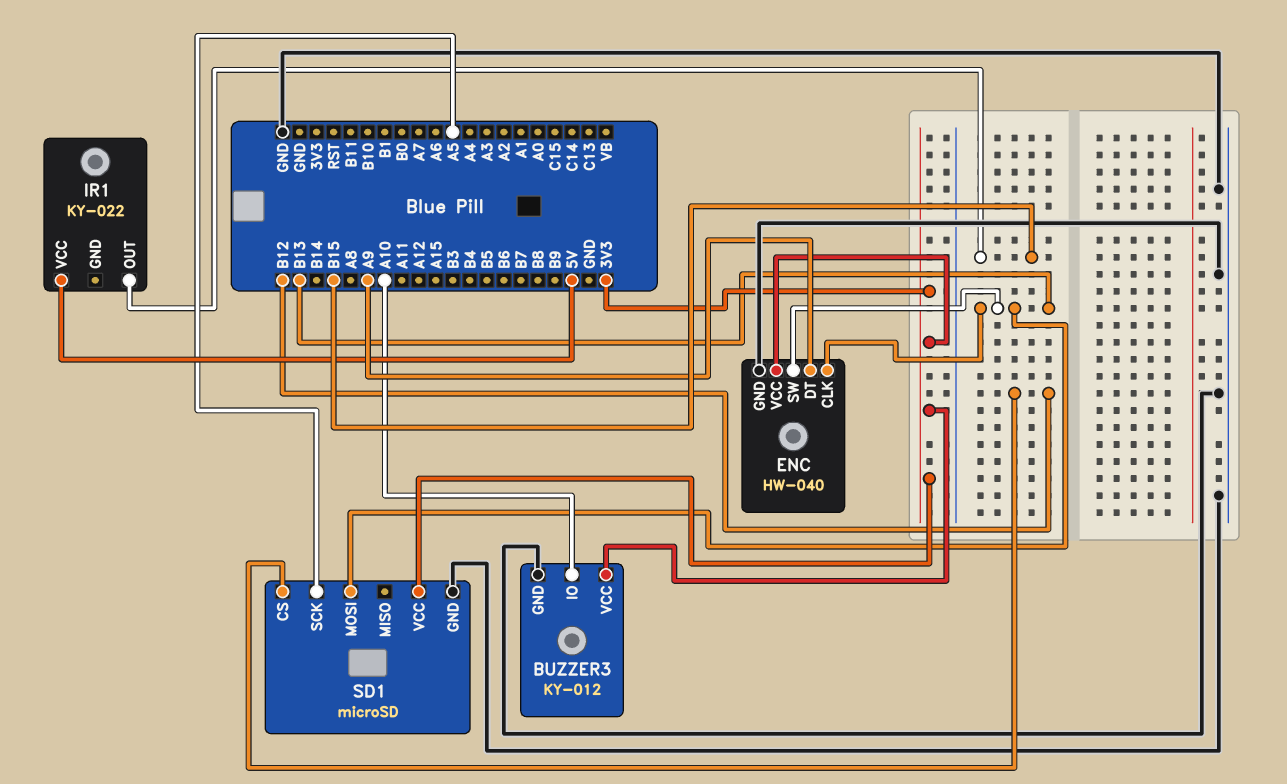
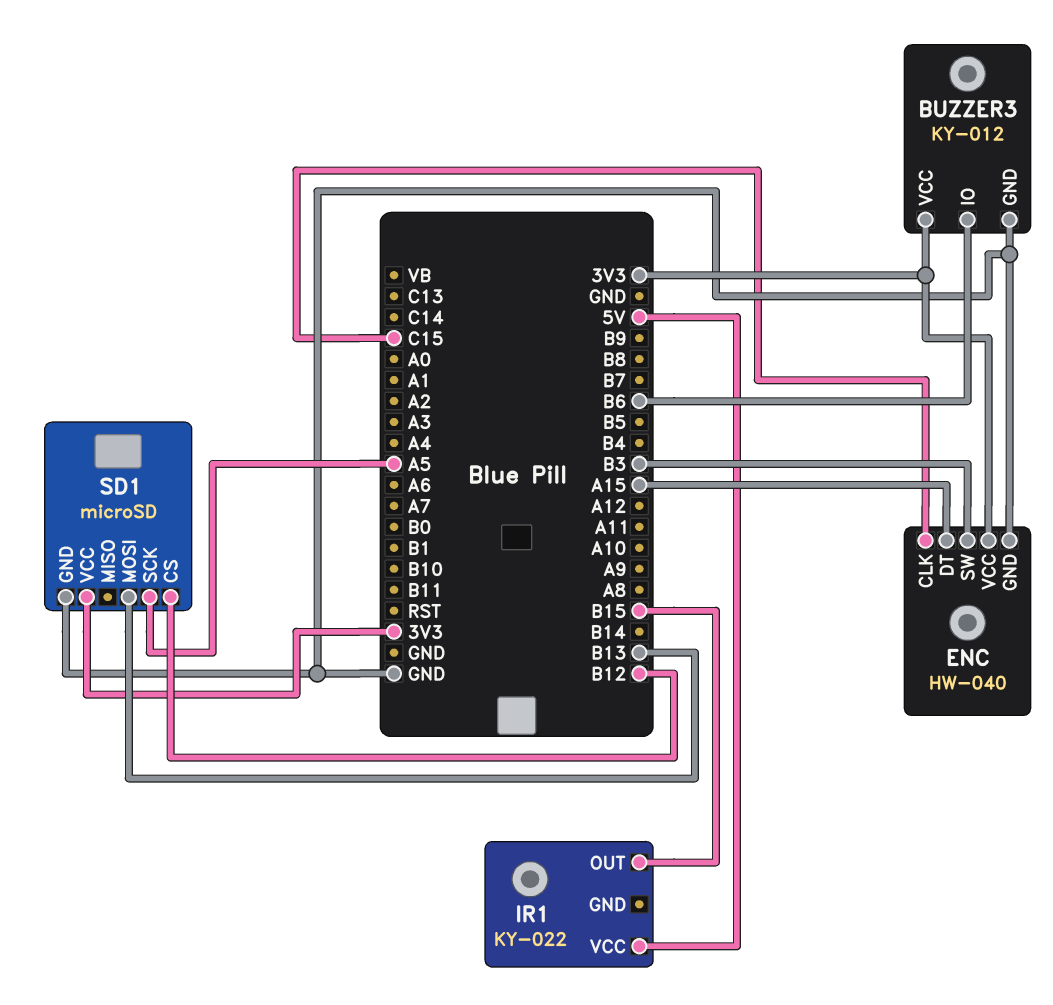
BUZZER3 pin IO: A10 -> B6
ENC pin CLK: B13 -> C15
ENC pin DT: A9 -> A15
ENC pin SW: B13 -> B3

